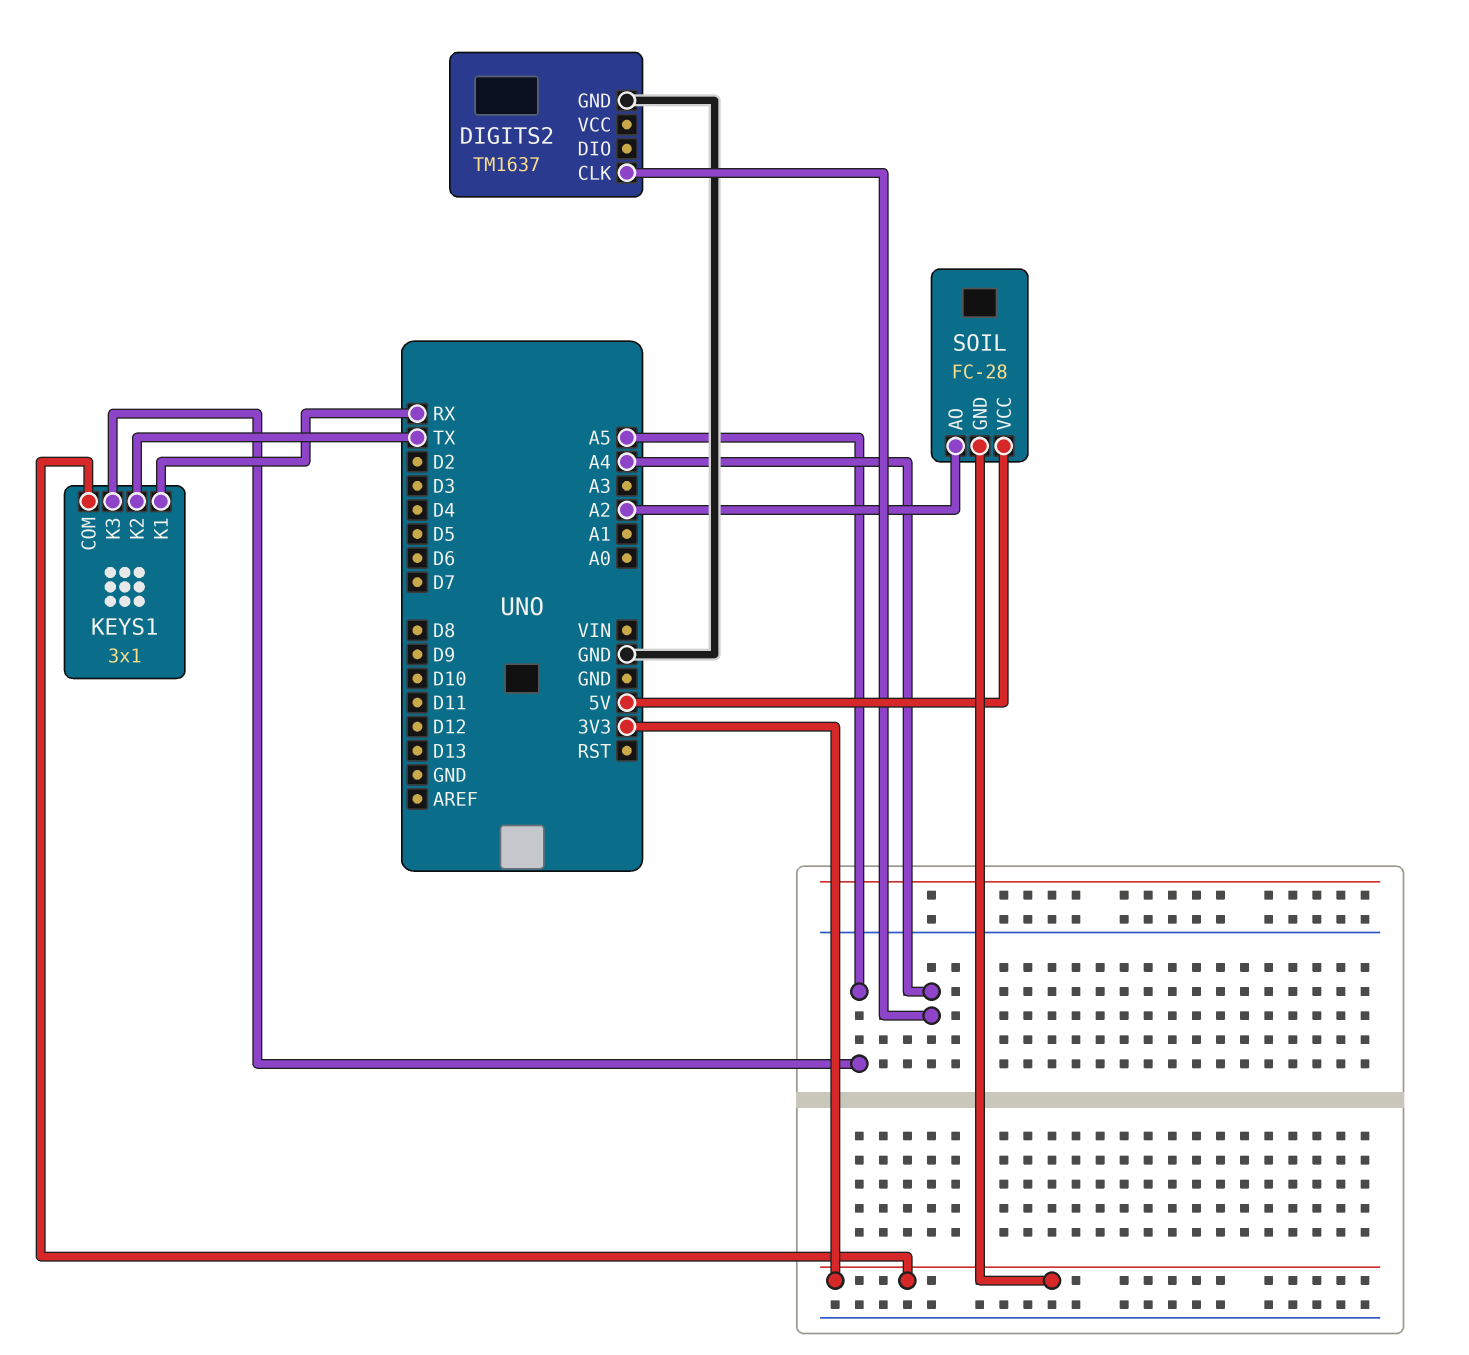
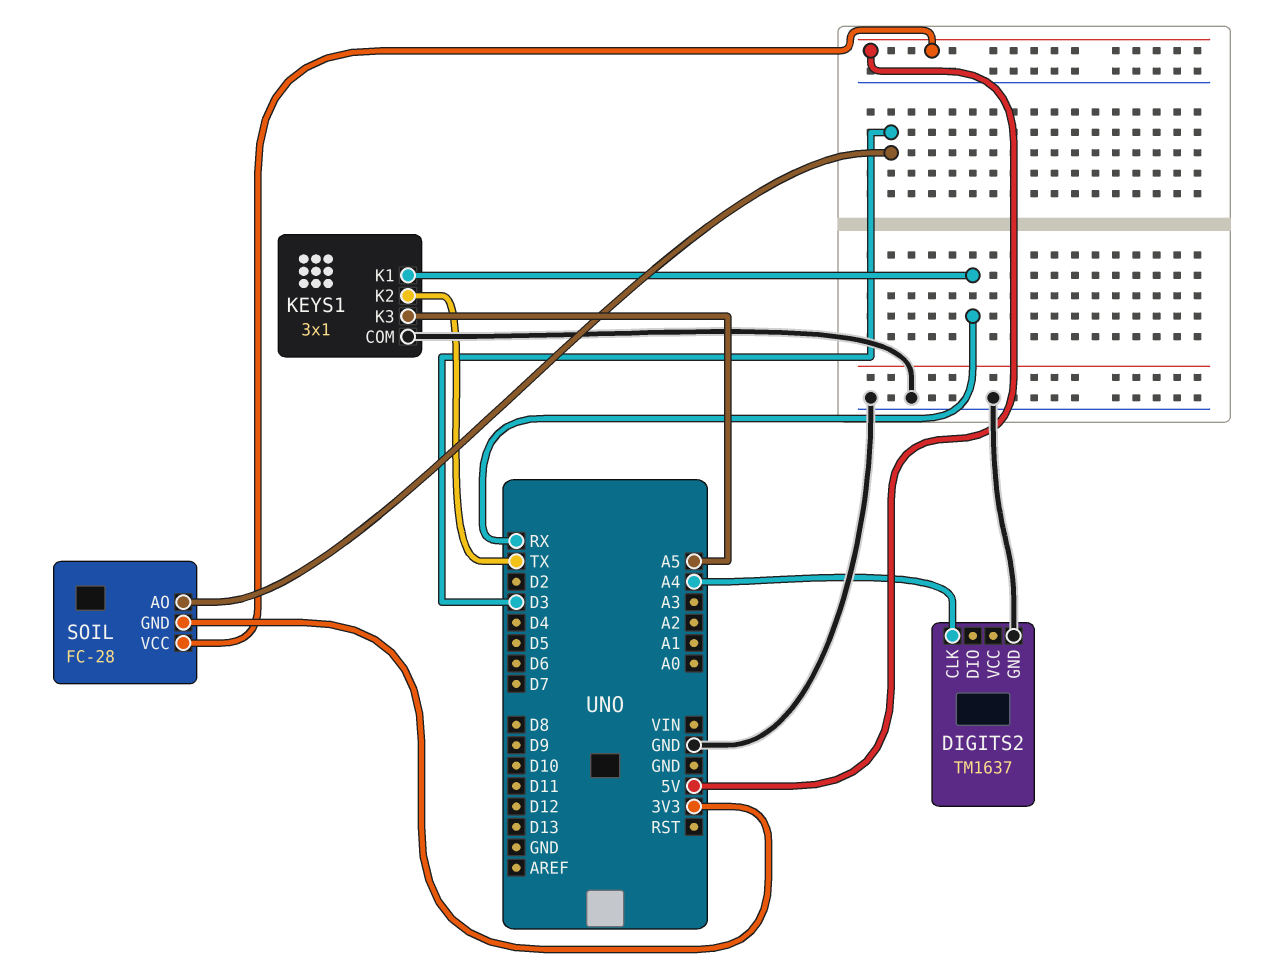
KEYS1 pin COM: 3V3 -> GND
SOIL pin AO: A2 -> D3

